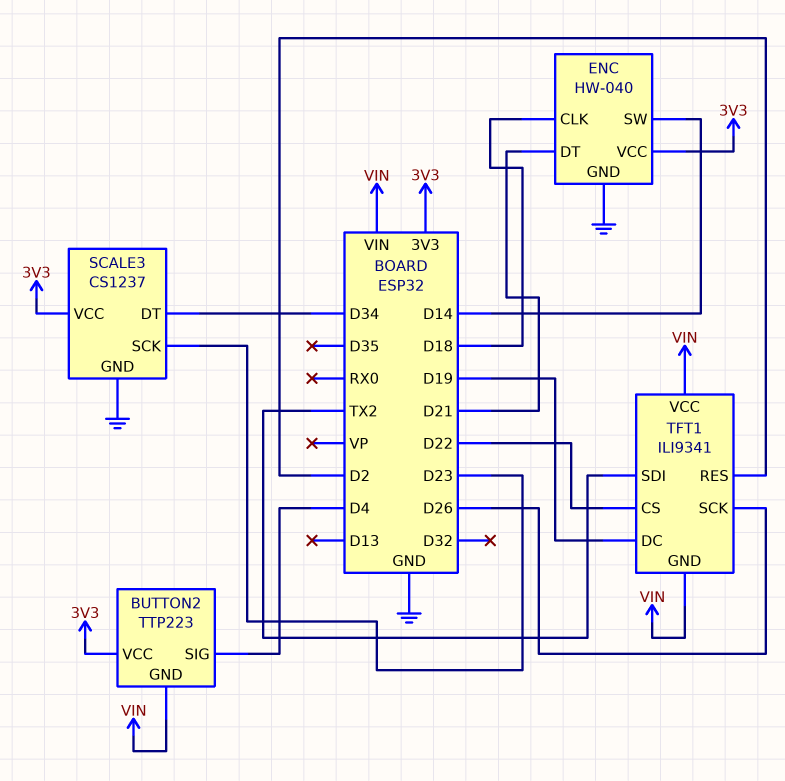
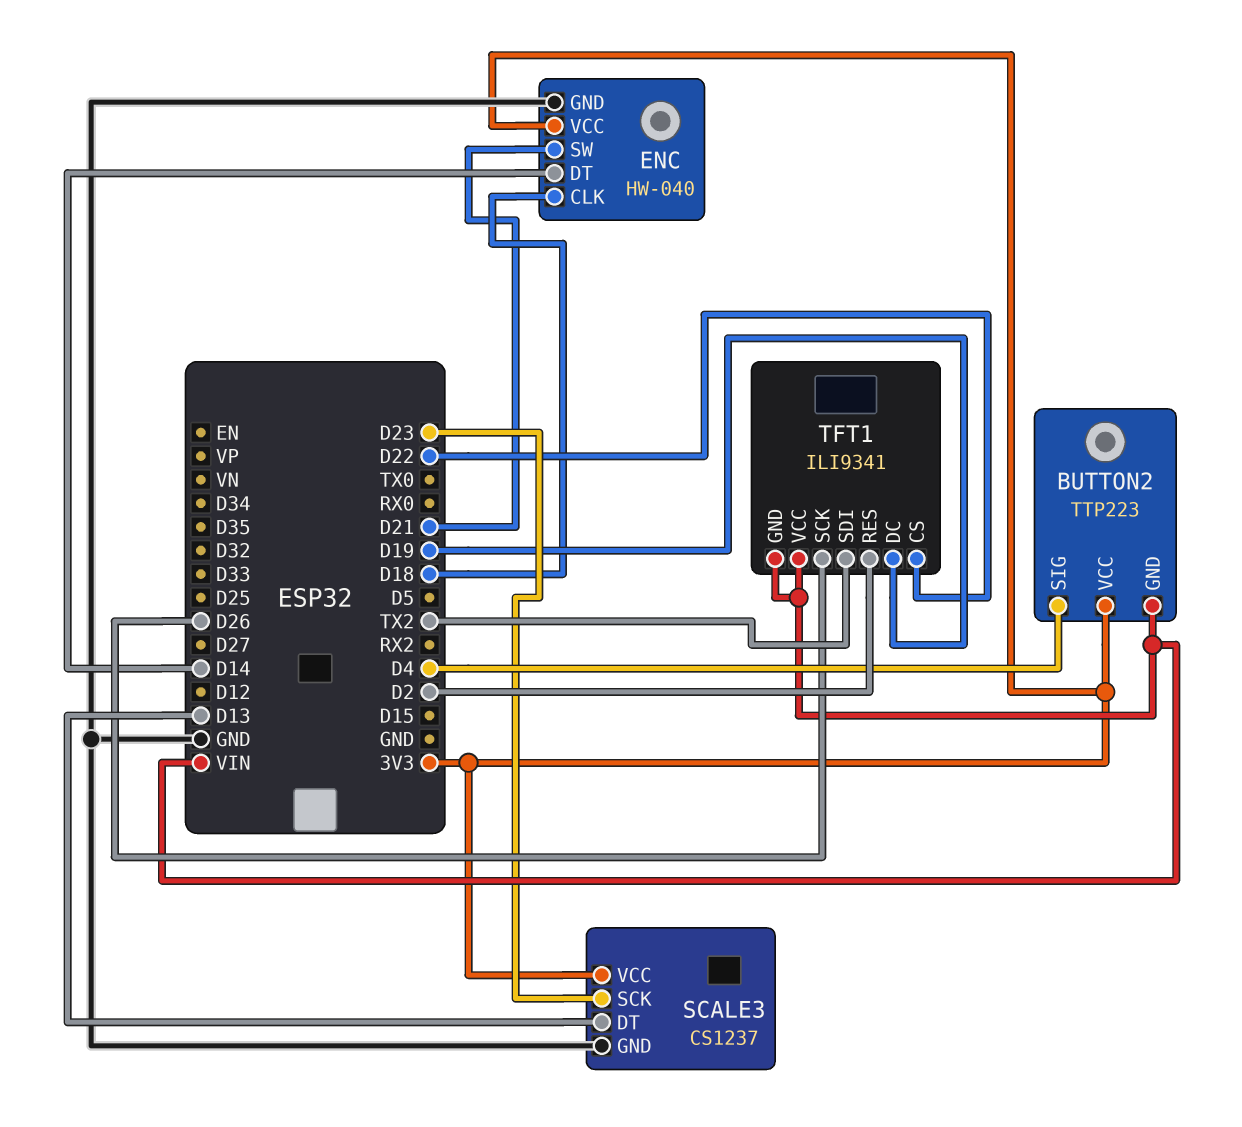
ENC pin DT: D21 -> D14
ENC pin SW: D14 -> D21
SCALE3 pin DT: D34 -> D13

